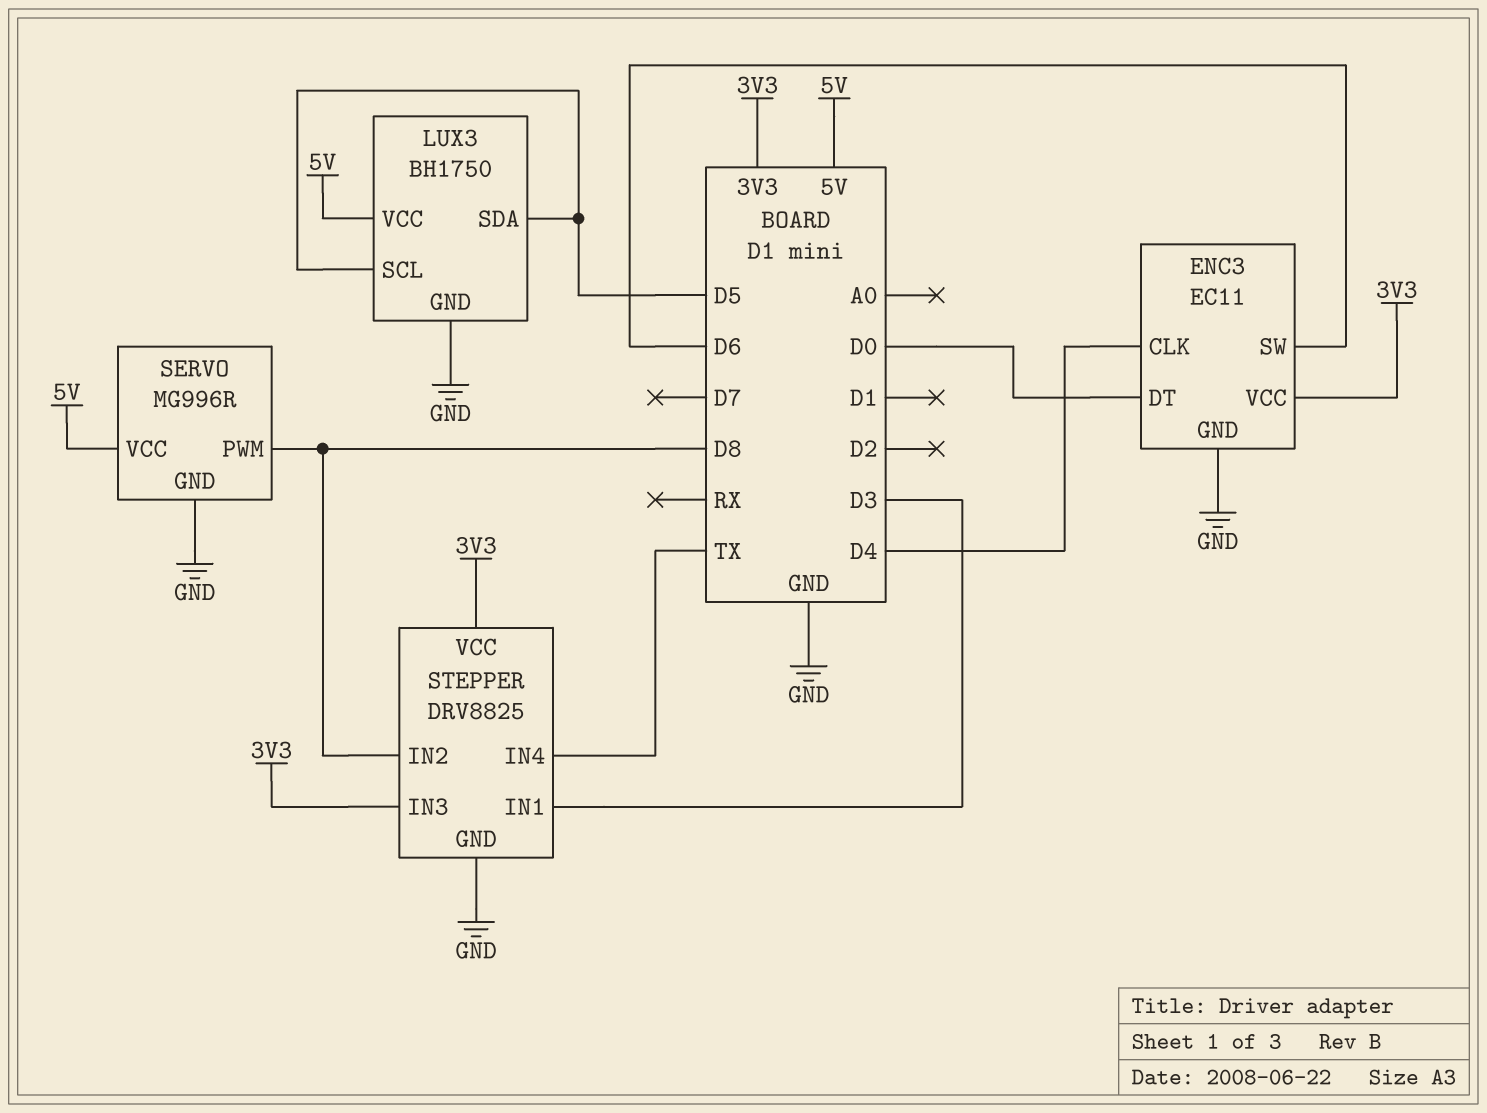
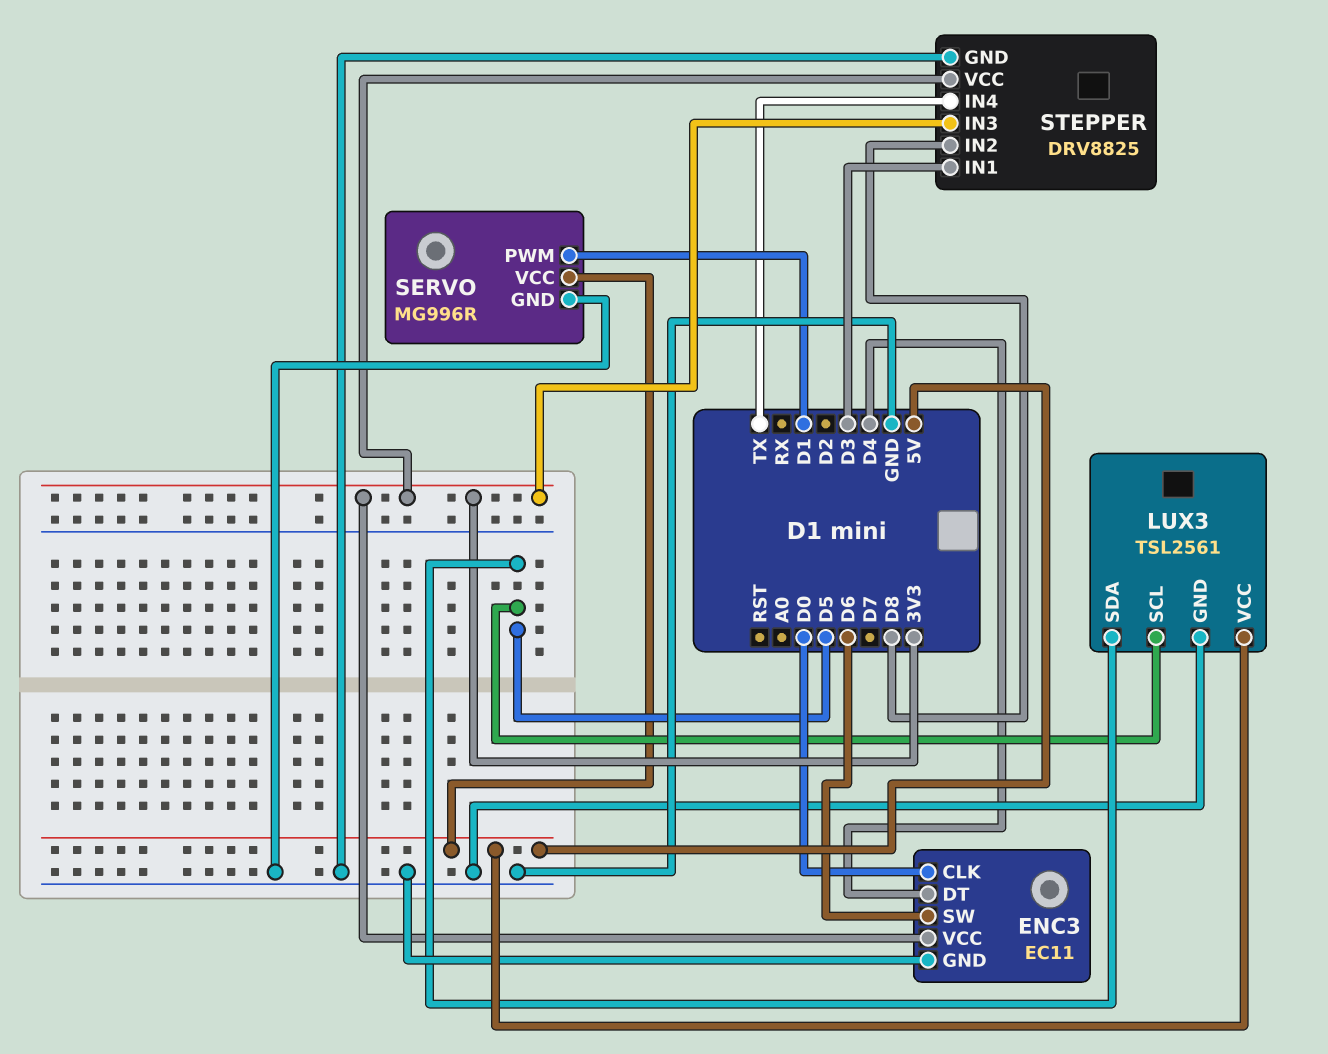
ENC3 pin CLK: D4 -> D0
ENC3 pin DT: D0 -> D4
LUX3: BH1750 -> TSL2561
SERVO pin PWM: D8 -> D1

